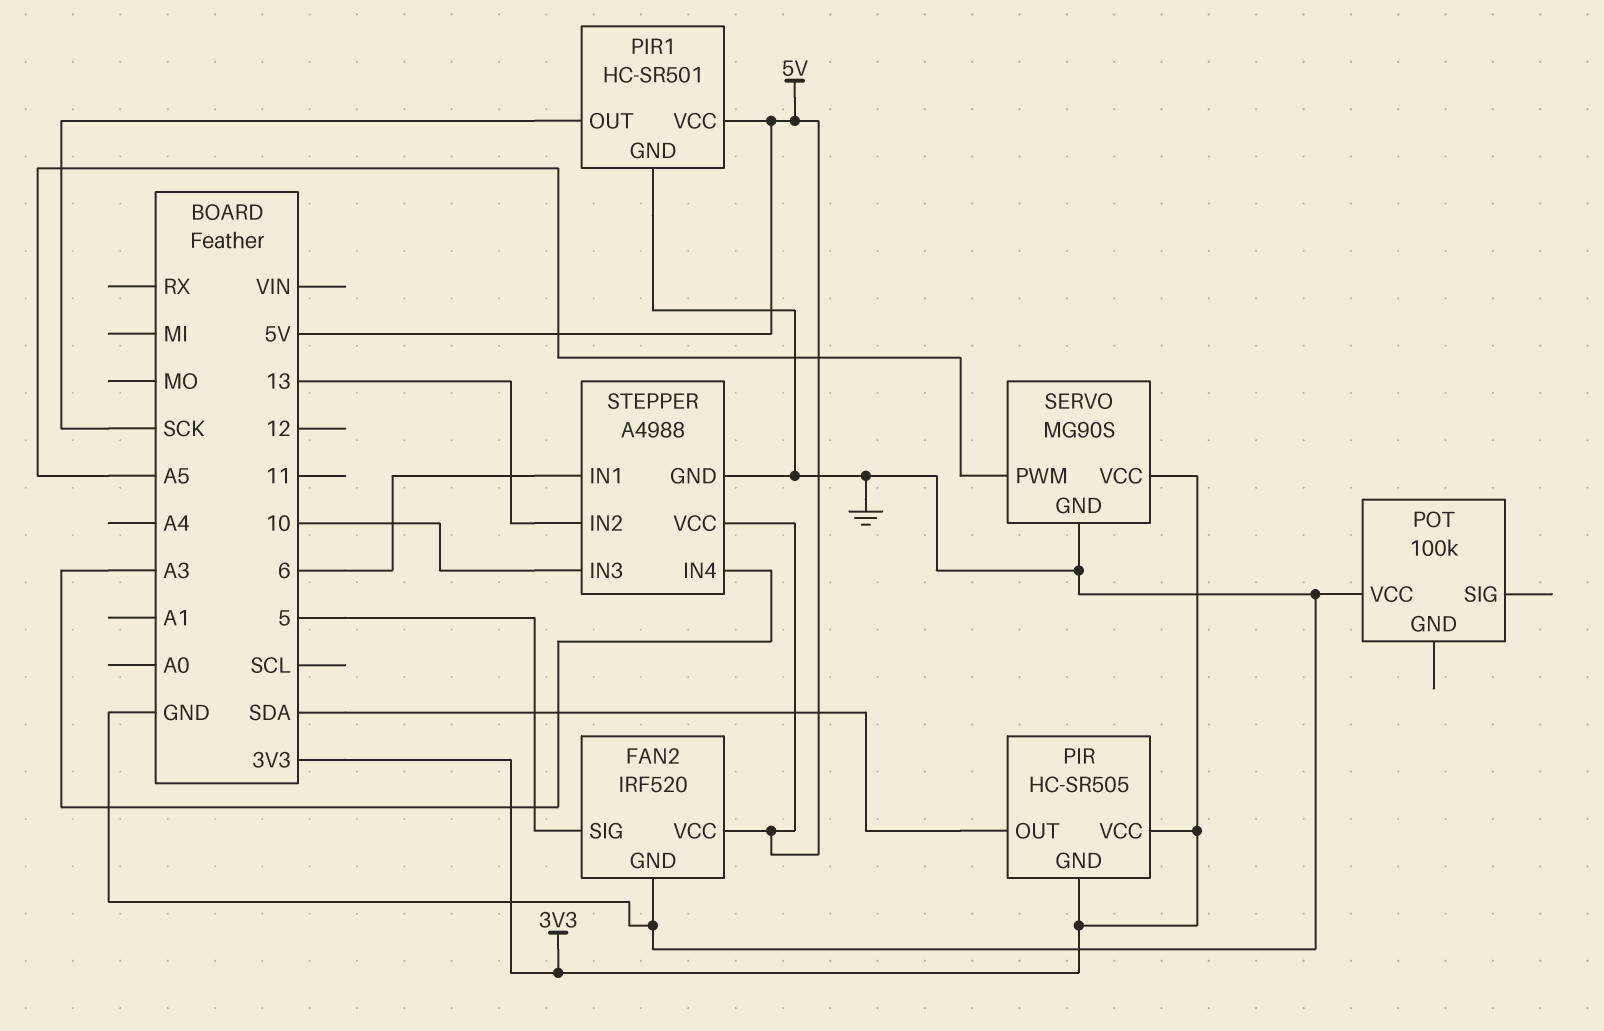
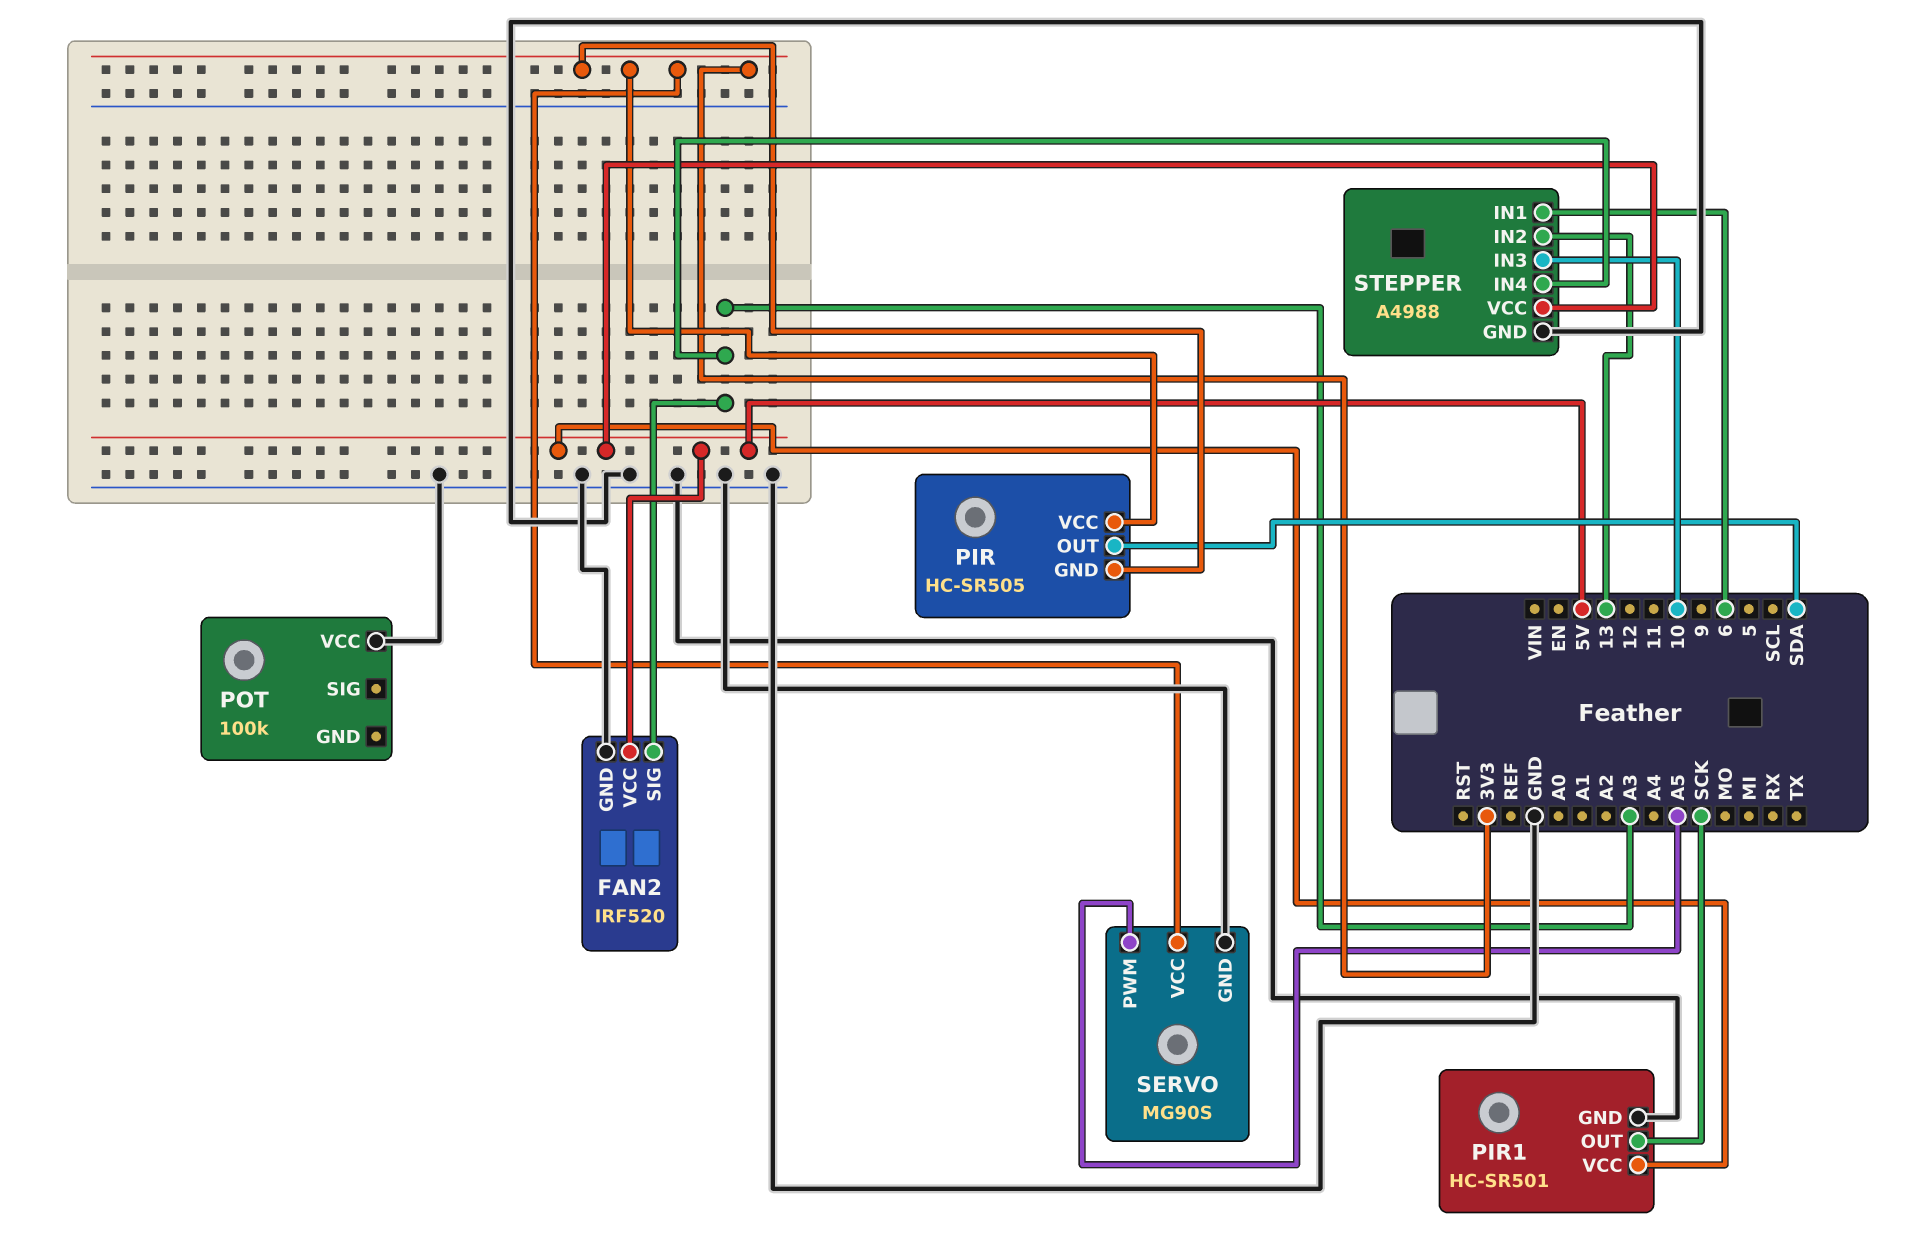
FAN2 pin SIG: 5 -> A3

